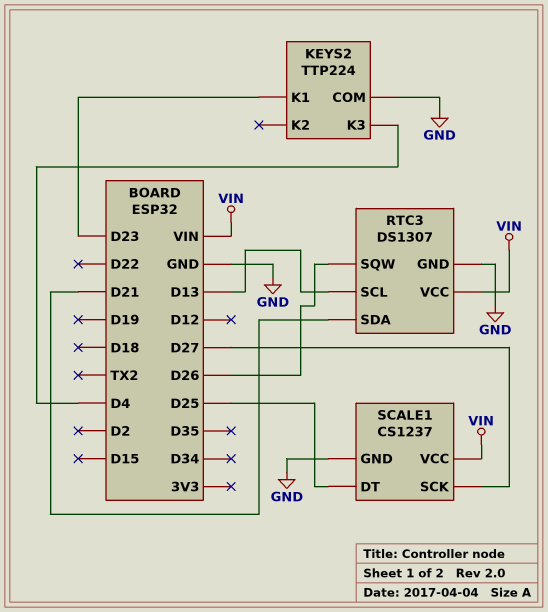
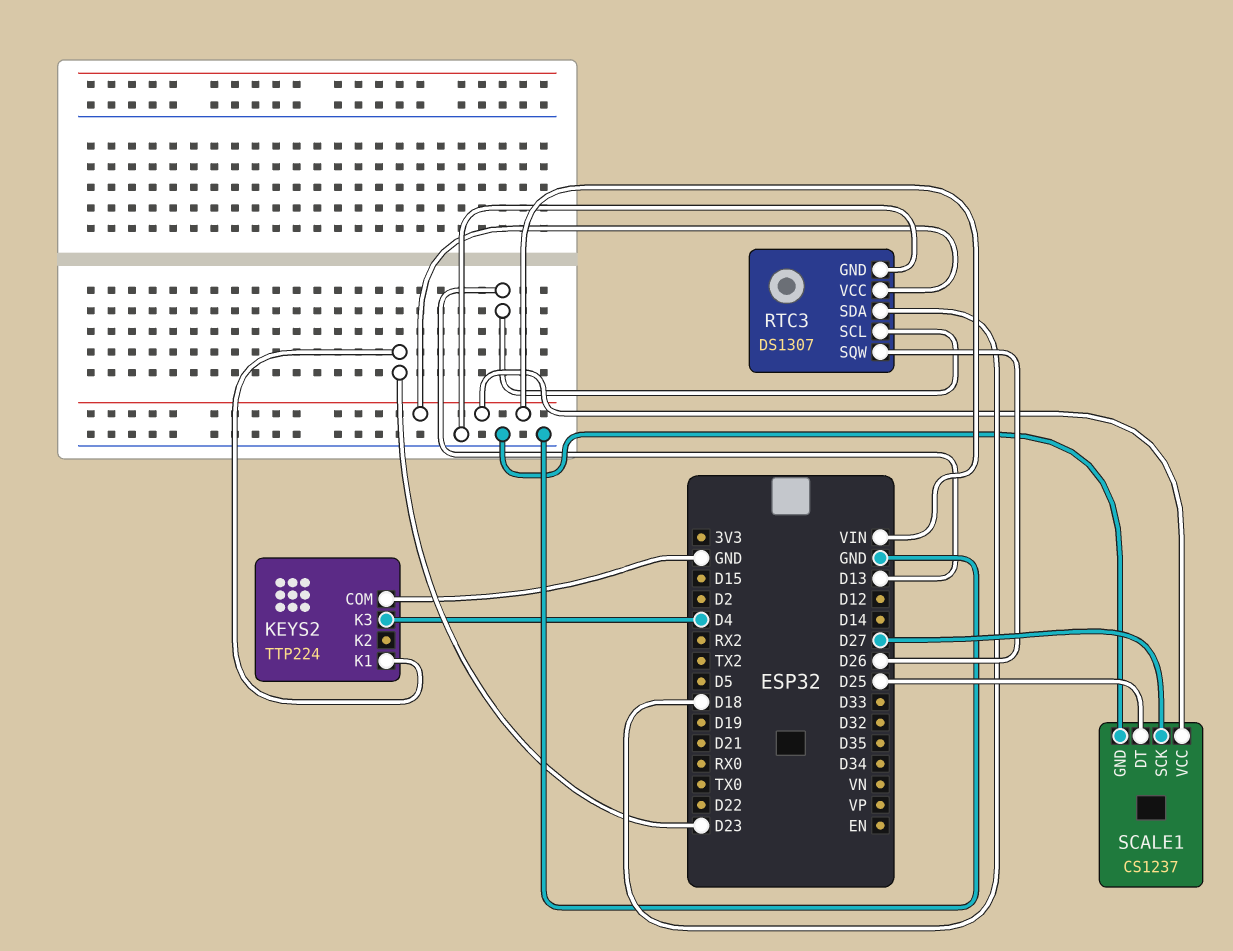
RTC3 pin SDA: D21 -> D18

